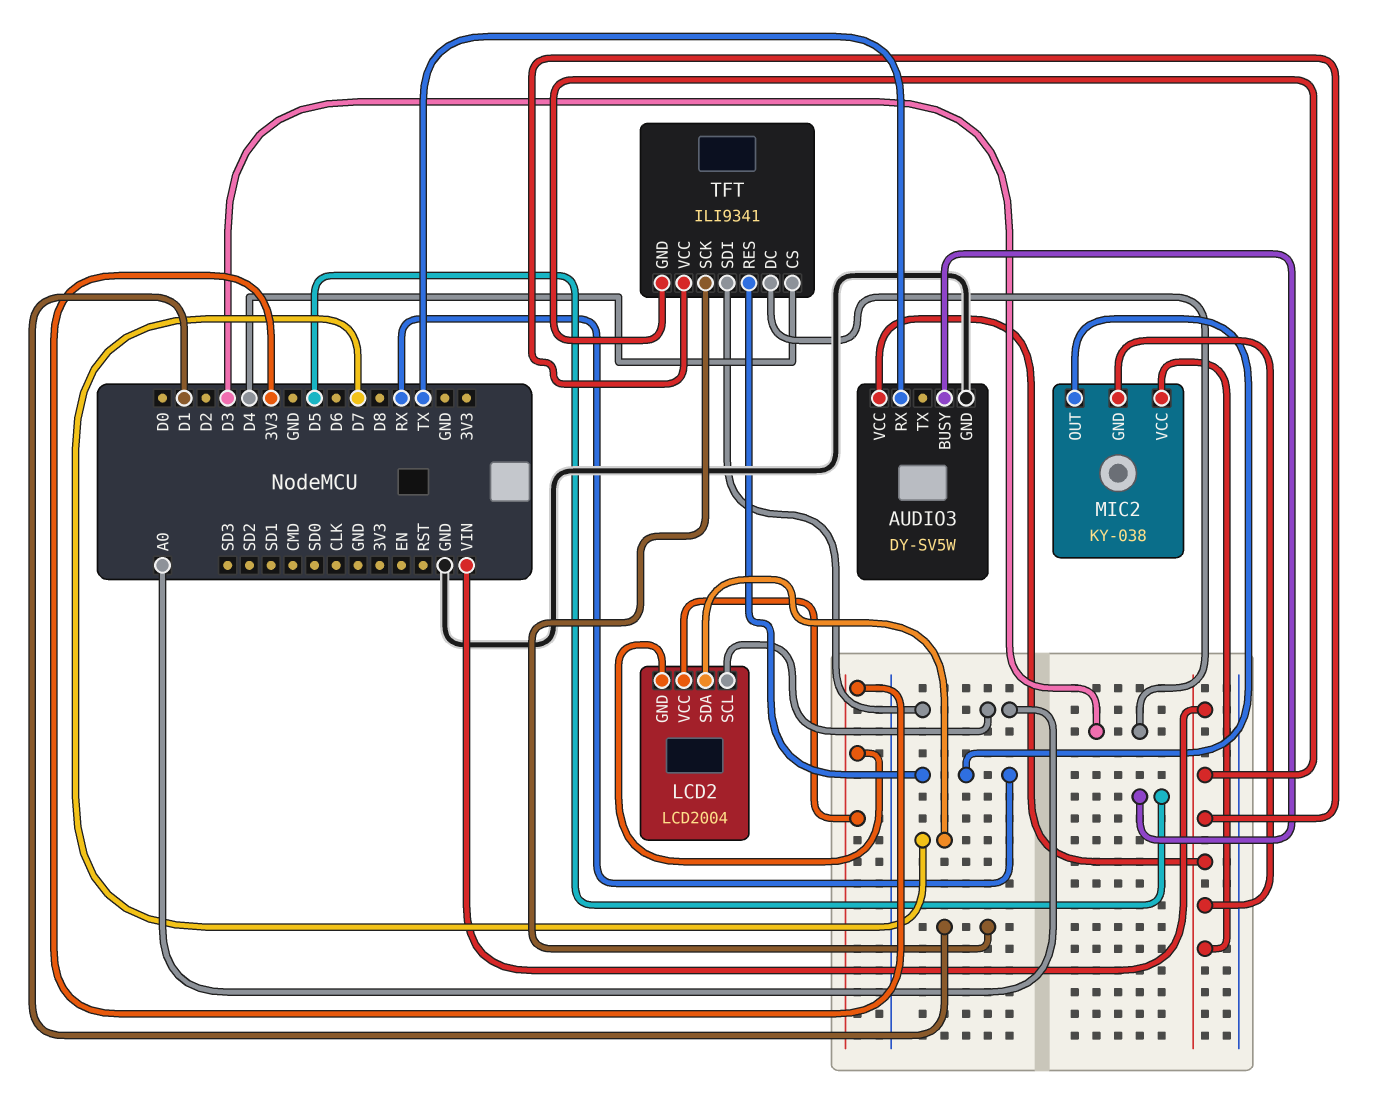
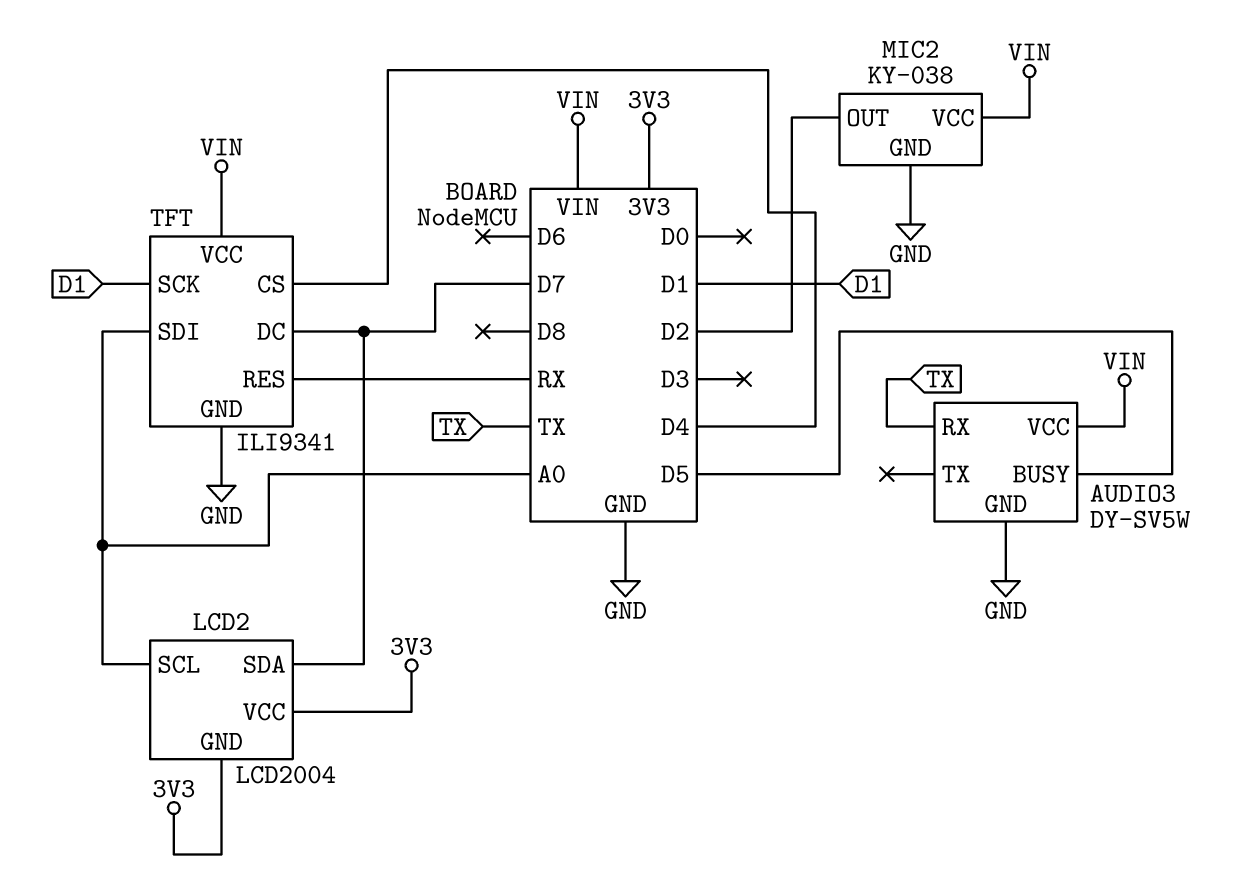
MIC2 pin GND: VIN -> GND
MIC2 pin OUT: RX -> D2
TFT pin DC: D3 -> D7
TFT pin GND: VIN -> GND

